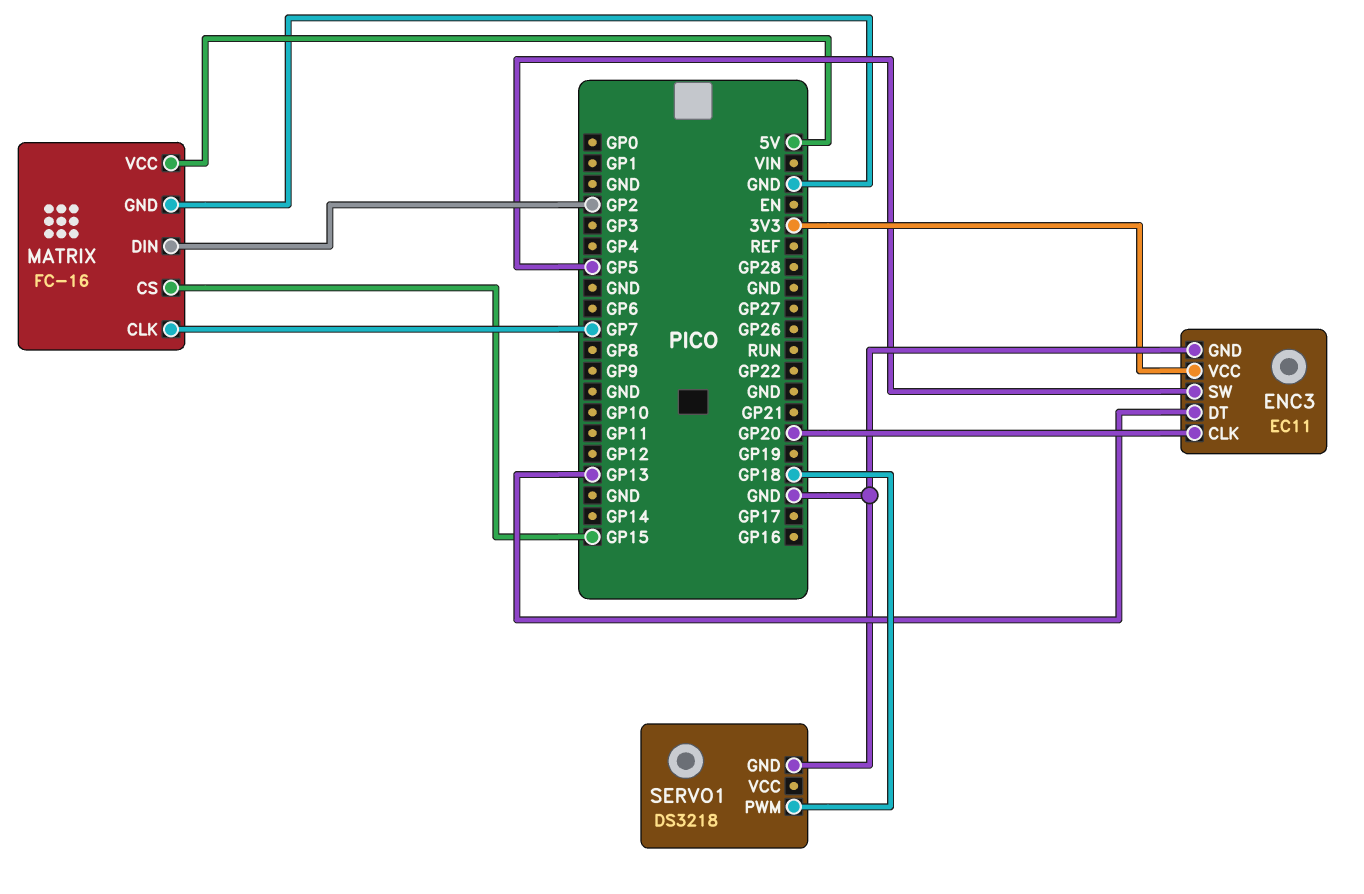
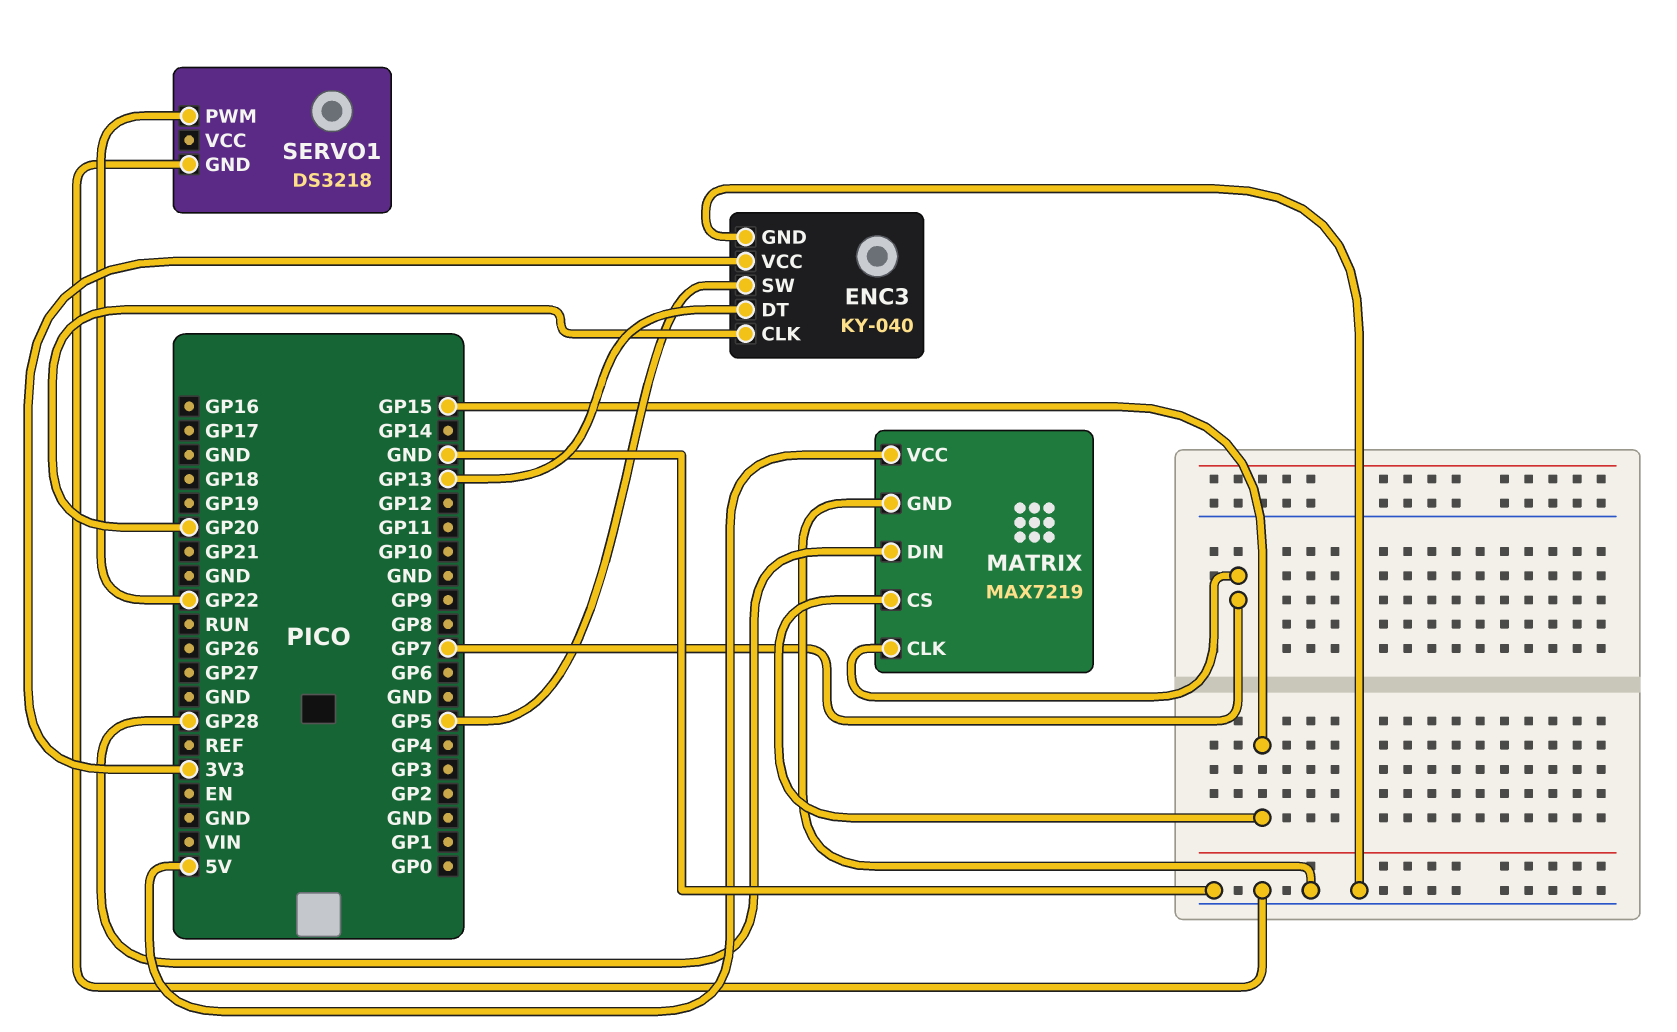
ENC3: EC11 -> KY-040
MATRIX: FC-16 -> MAX7219
MATRIX pin DIN: GP2 -> GP28
SERVO1 pin PWM: GP18 -> GP22

